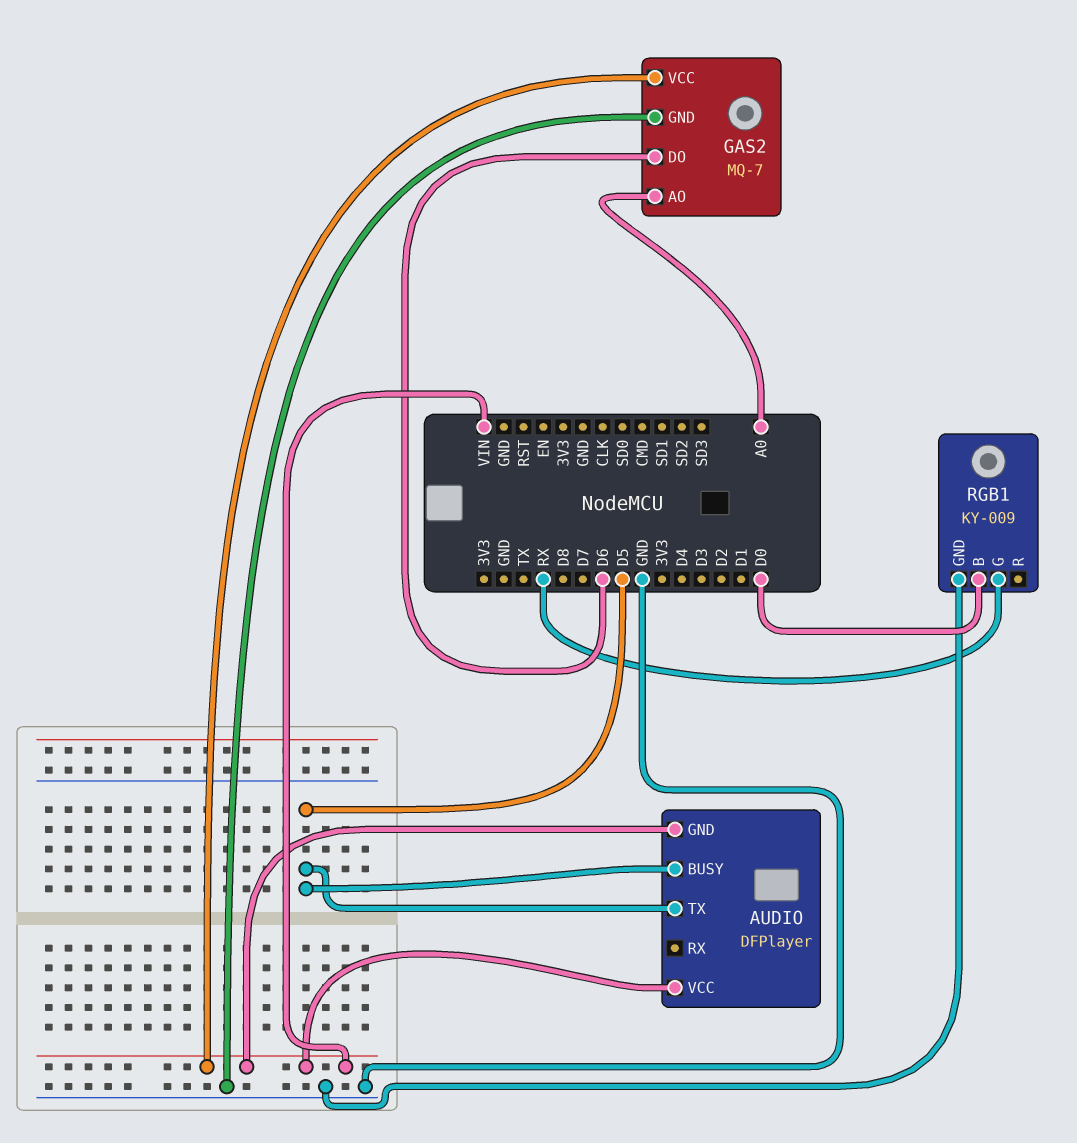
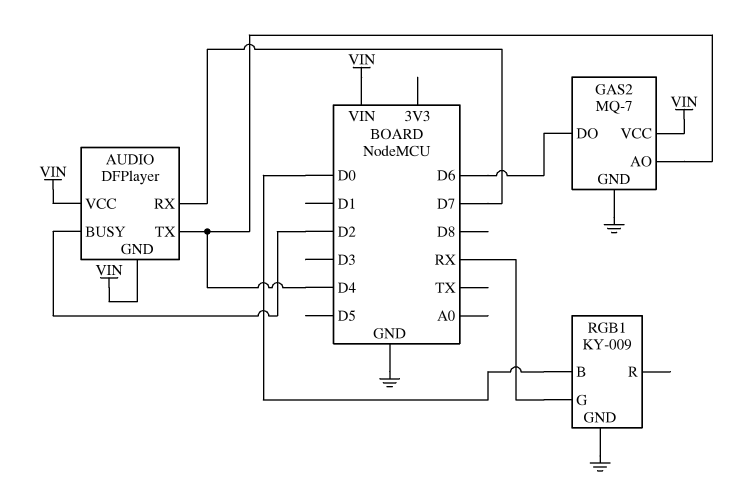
AUDIO pin BUSY: D5 -> D2
AUDIO pin RX: none -> D7
AUDIO pin TX: D5 -> D4
GAS2 pin AO: A0 -> D4

